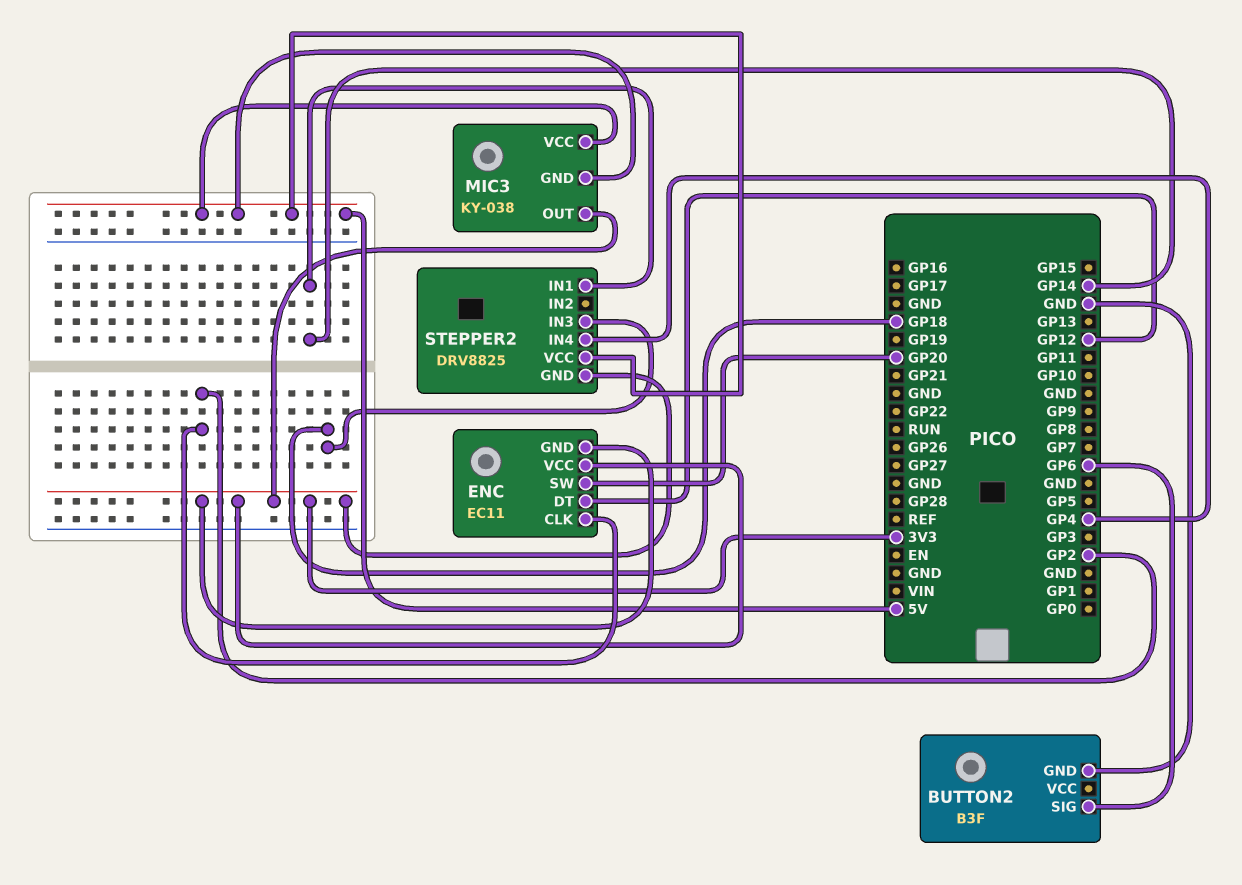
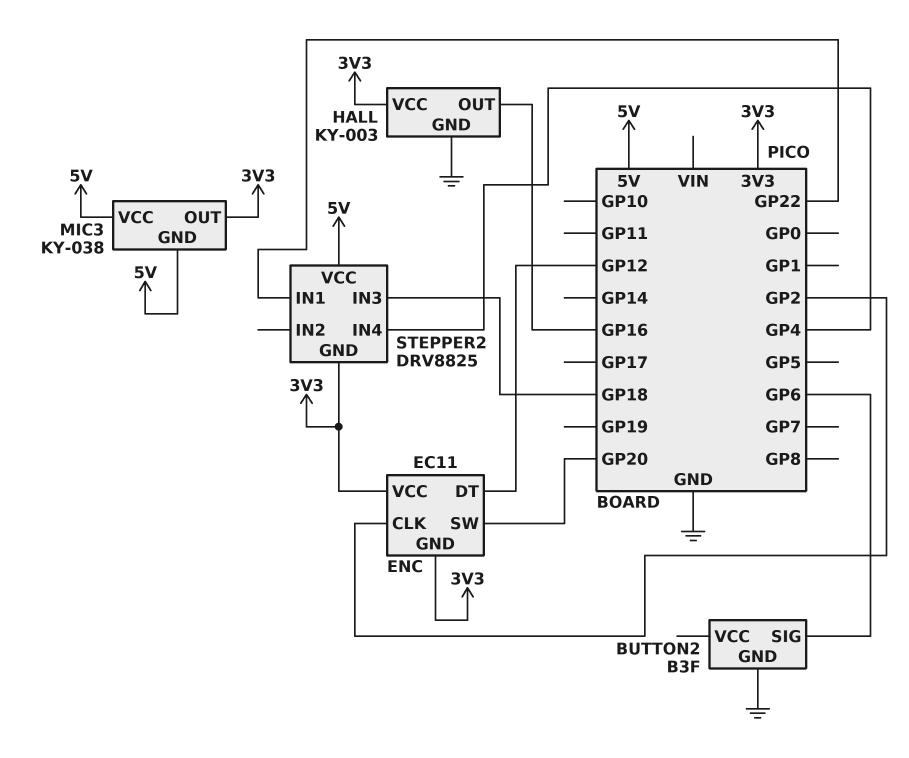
HALL: none -> KY-003
HALL pin GND: none -> GND
HALL pin OUT: none -> GP16
HALL pin VCC: none -> 3V3
STEPPER2 pin IN1: GP14 -> GP22

